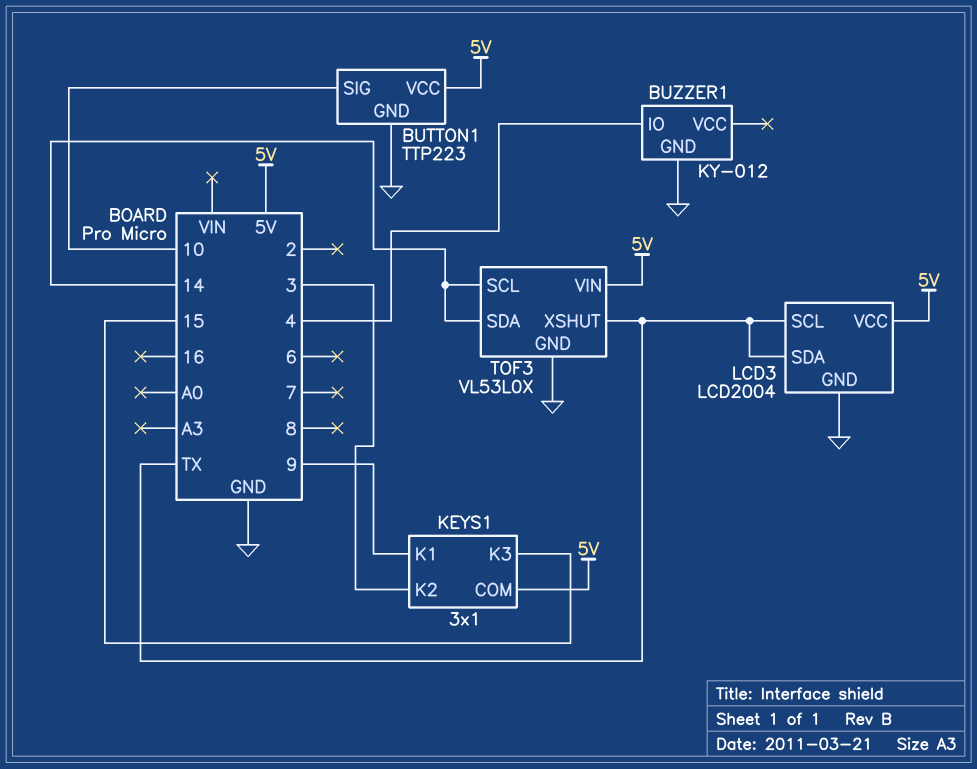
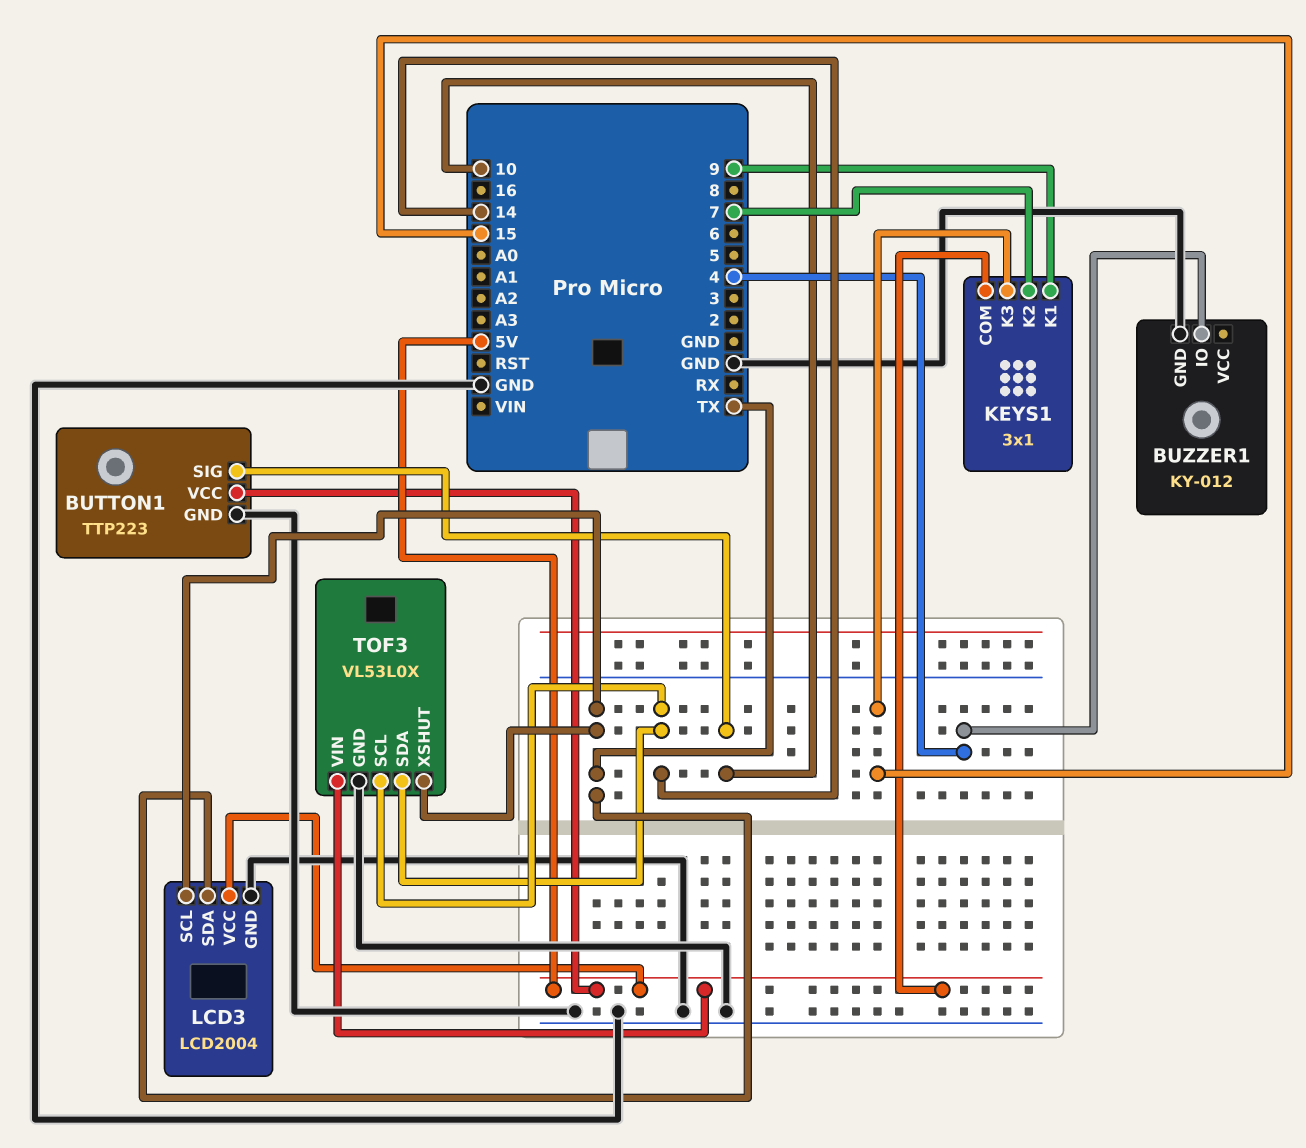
KEYS1 pin K2: 3 -> 7

